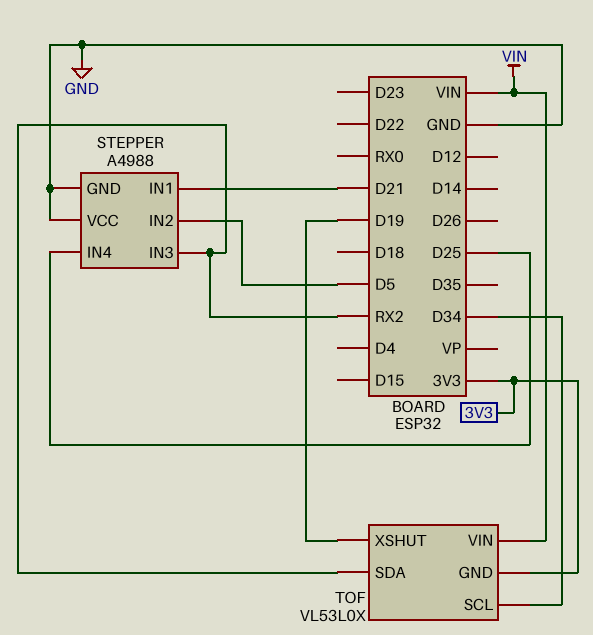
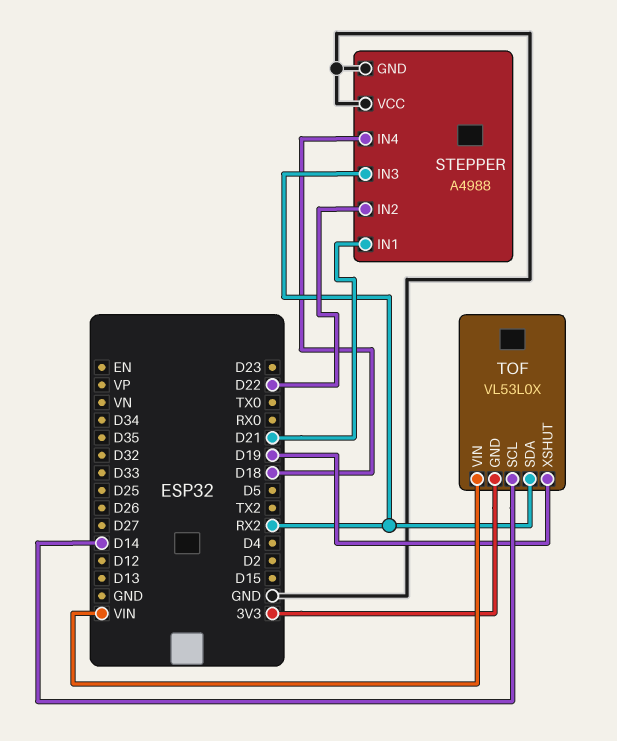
STEPPER pin IN2: D5 -> D22
STEPPER pin IN4: D25 -> D18
TOF pin SCL: D34 -> D14

